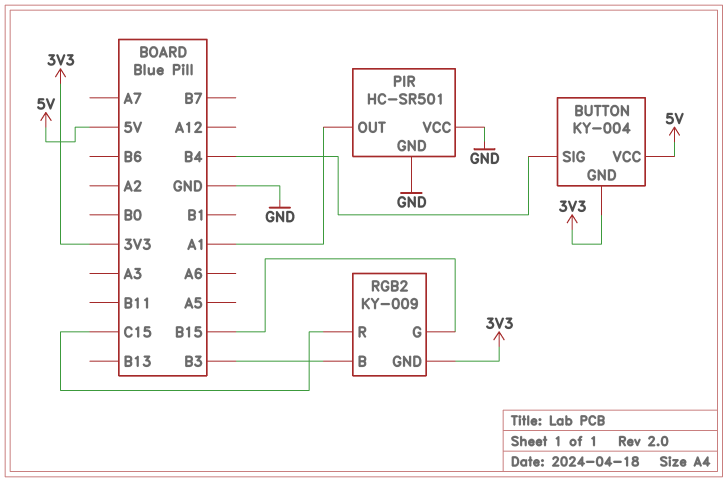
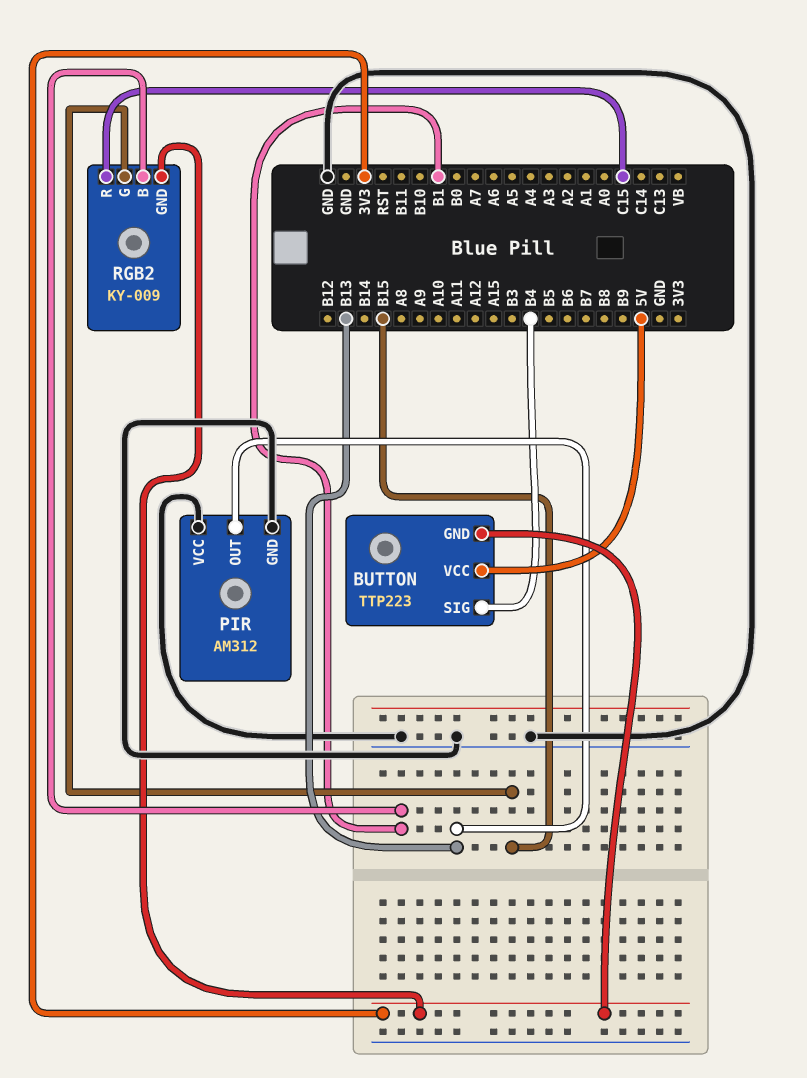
BUTTON: KY-004 -> TTP223
PIR: HC-SR501 -> AM312
PIR pin OUT: A1 -> B13
RGB2 pin B: B3 -> B1

